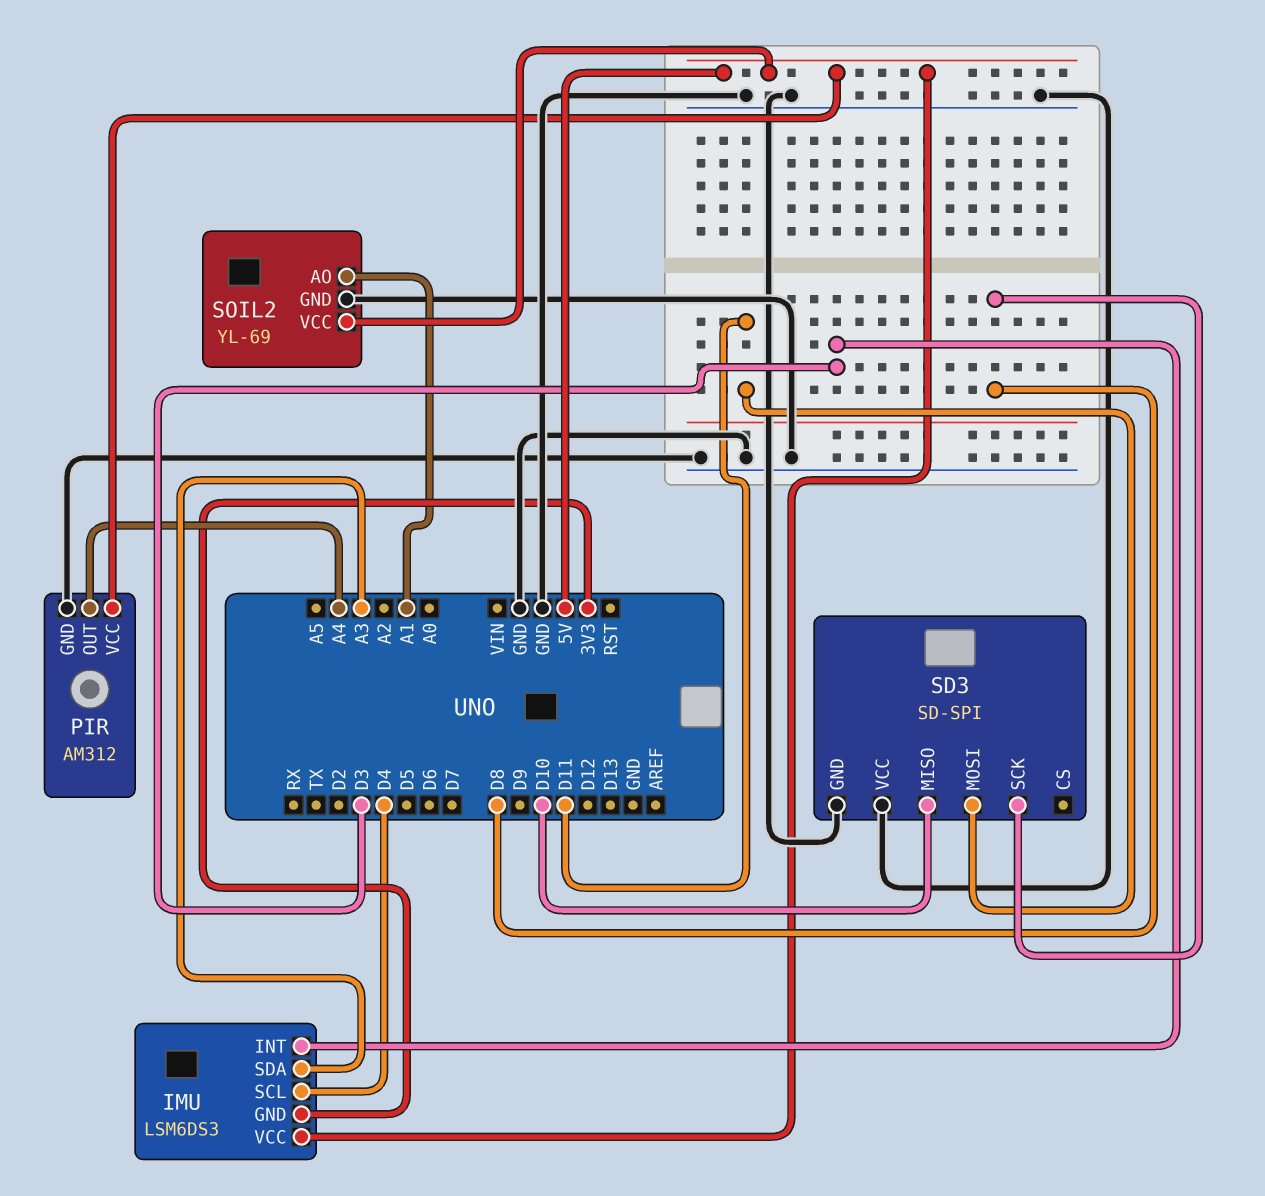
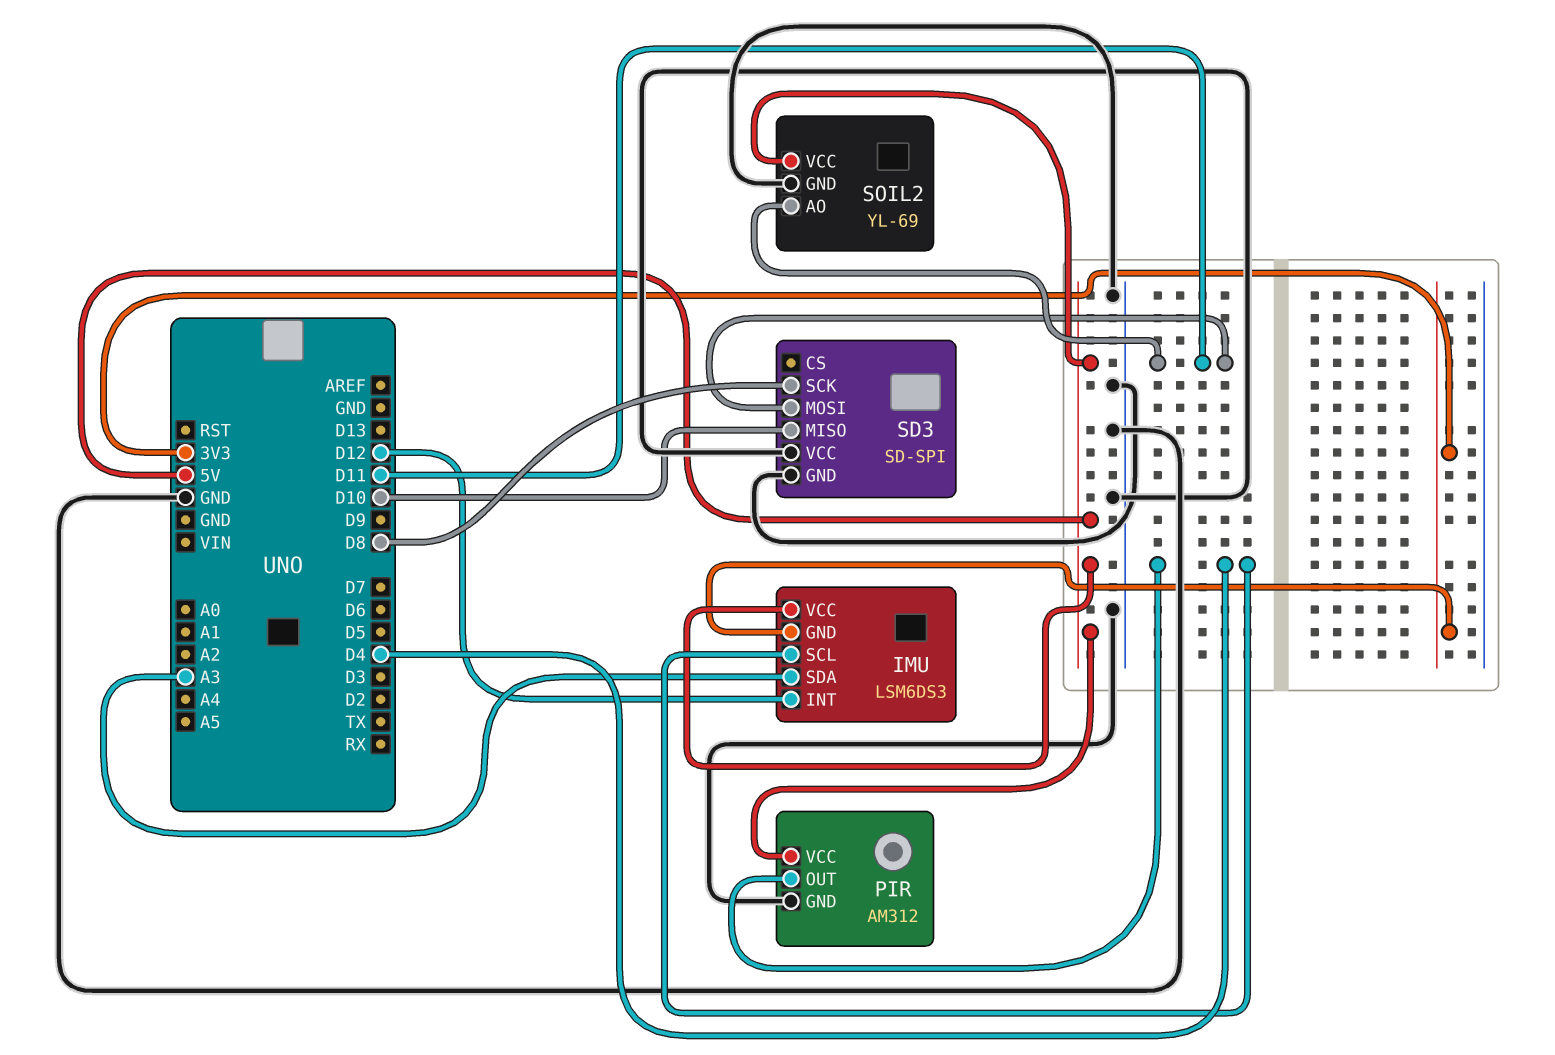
IMU pin INT: D3 -> D12
PIR pin OUT: A4 -> D4
SOIL2 pin AO: A1 -> D11

